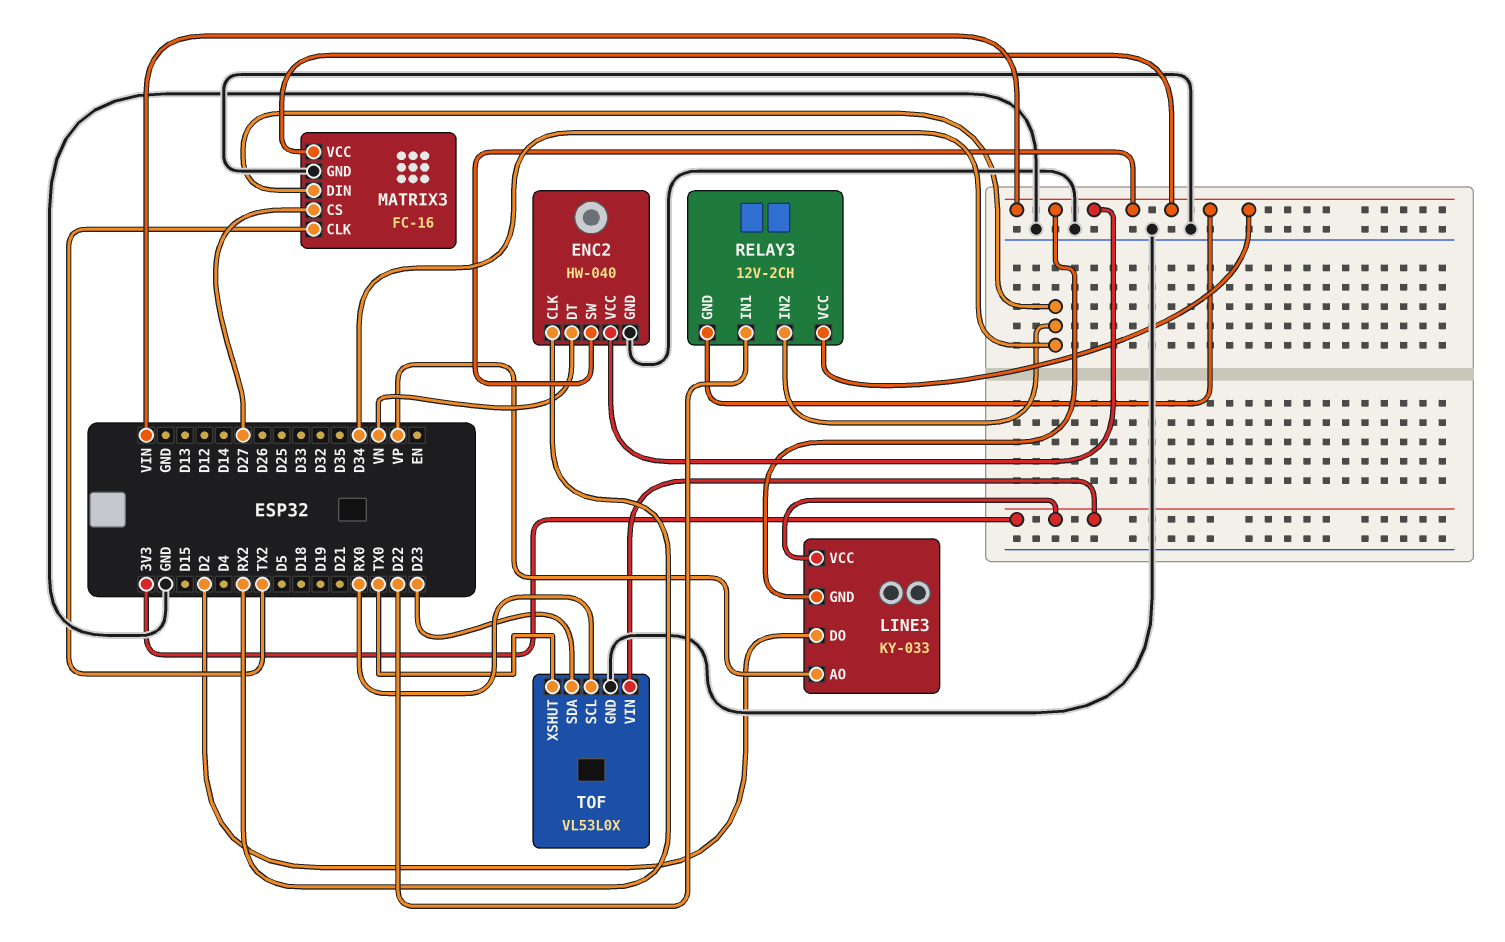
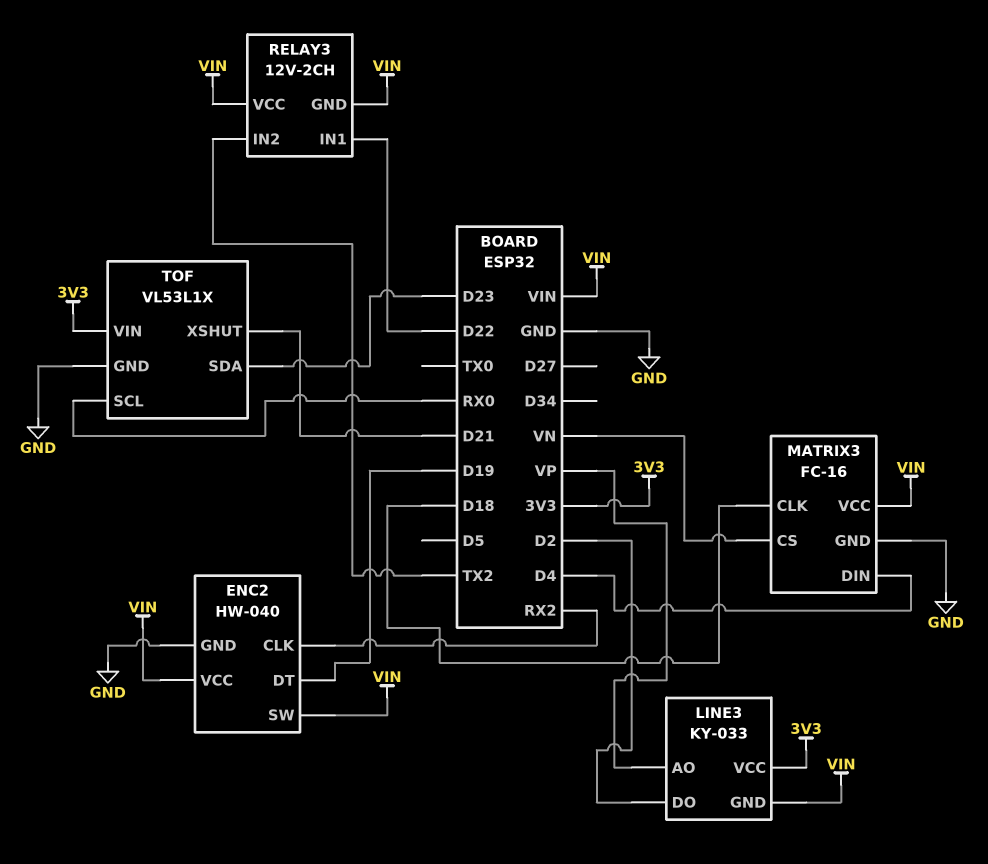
ENC2 pin DT: VN -> D19
MATRIX3 pin CLK: TX2 -> D18
MATRIX3 pin CS: D27 -> VN
MATRIX3 pin DIN: D34 -> D4
RELAY3 pin IN2: D34 -> TX2
TOF: VL53L0X -> VL53L1X
TOF pin XSHUT: TX0 -> D21

